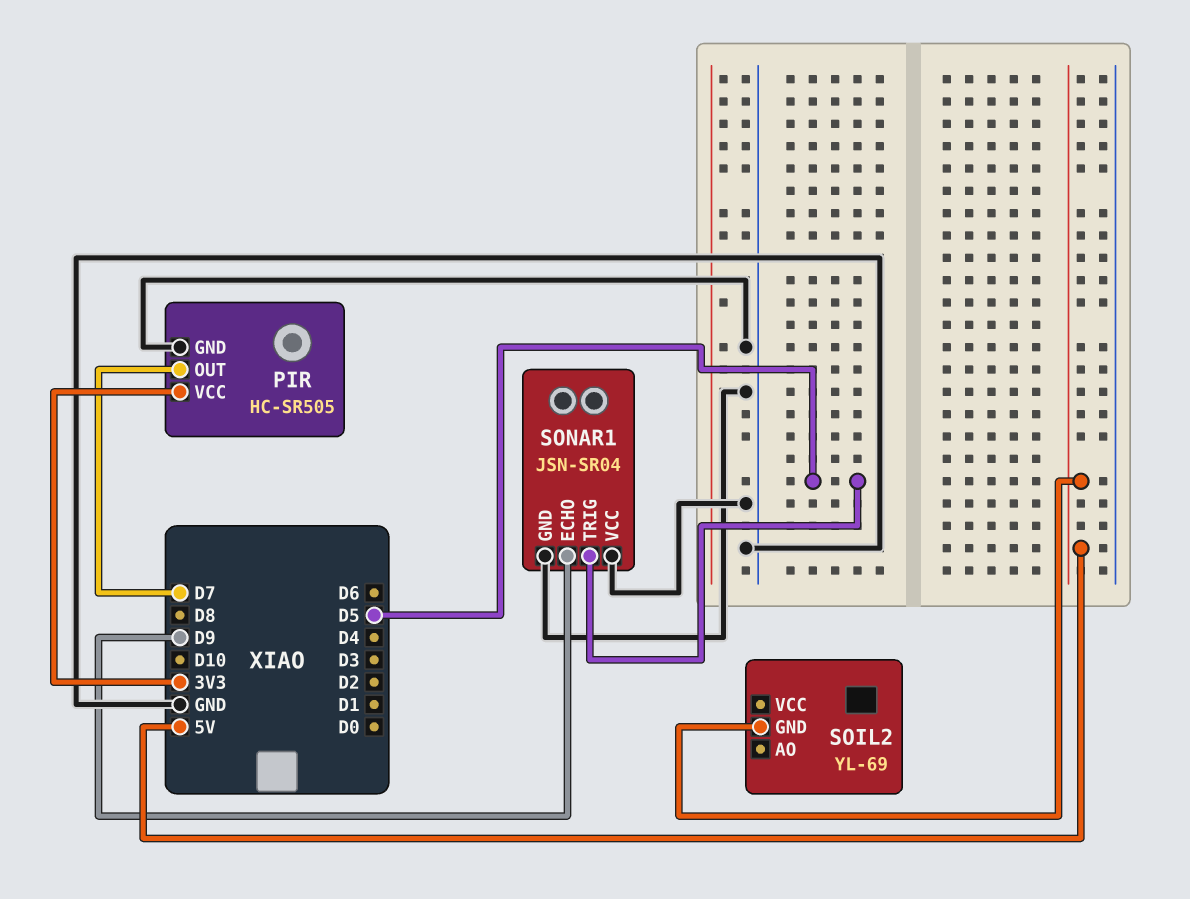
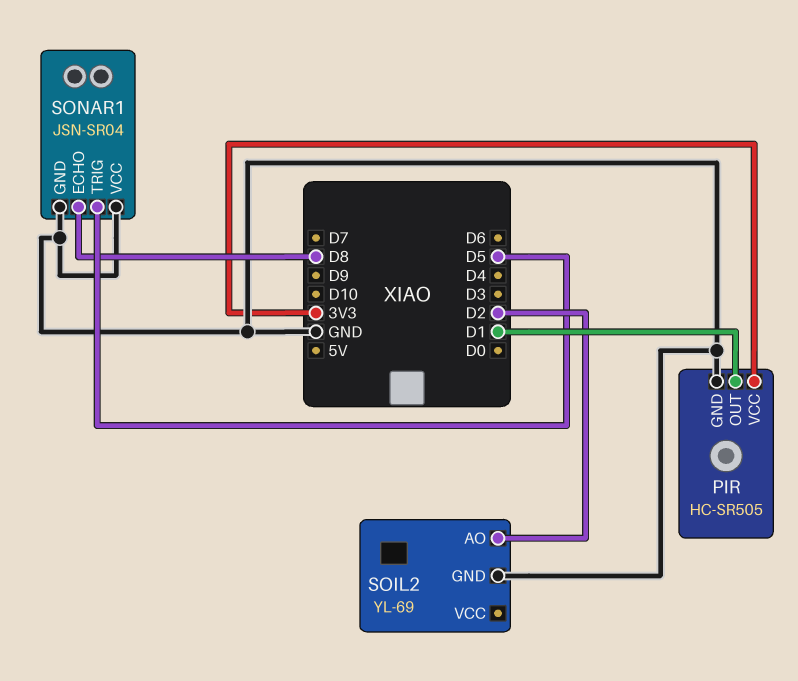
PIR pin OUT: D7 -> D1
SOIL2 pin AO: none -> D2
SOIL2 pin GND: 5V -> GND
SONAR1 pin ECHO: D9 -> D8

